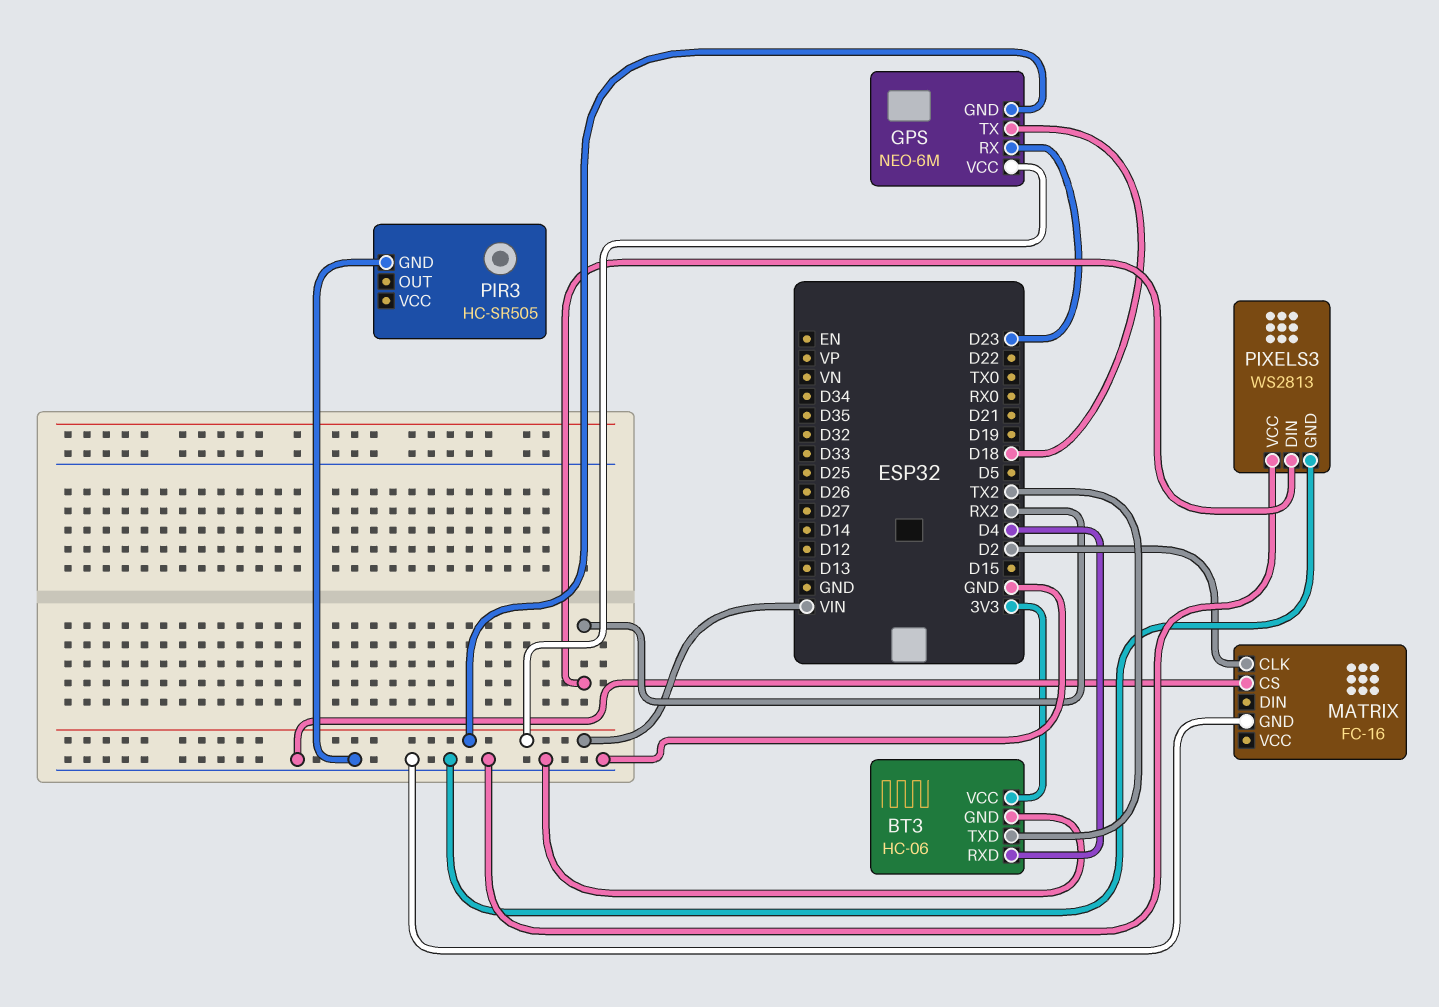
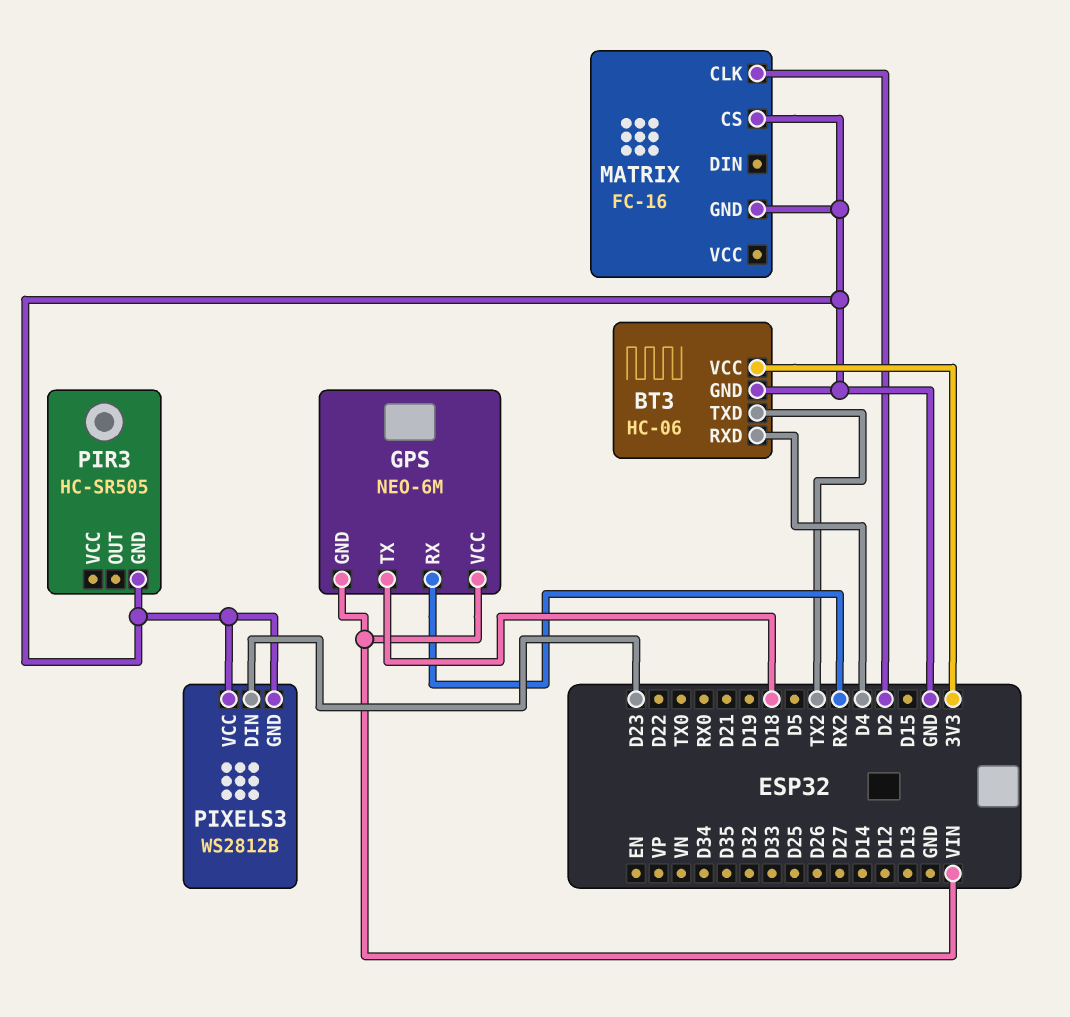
GPS pin RX: D23 -> RX2
PIXELS3: WS2813 -> WS2812B
PIXELS3 pin DIN: RX2 -> D23

